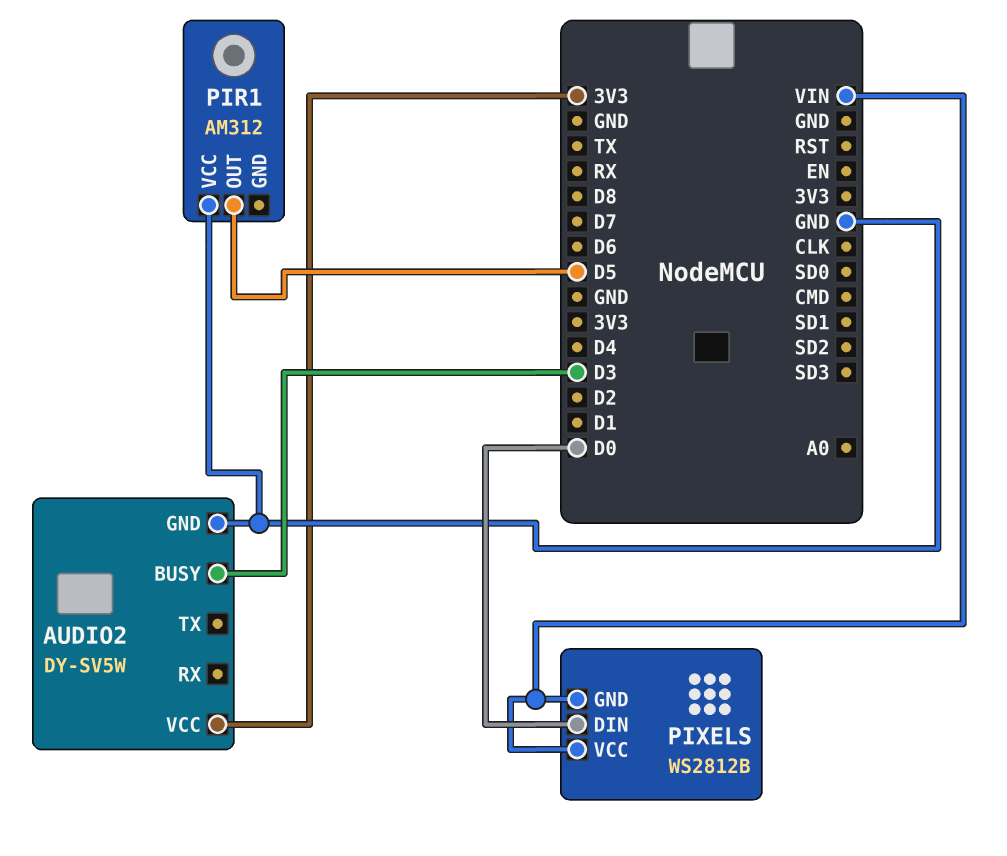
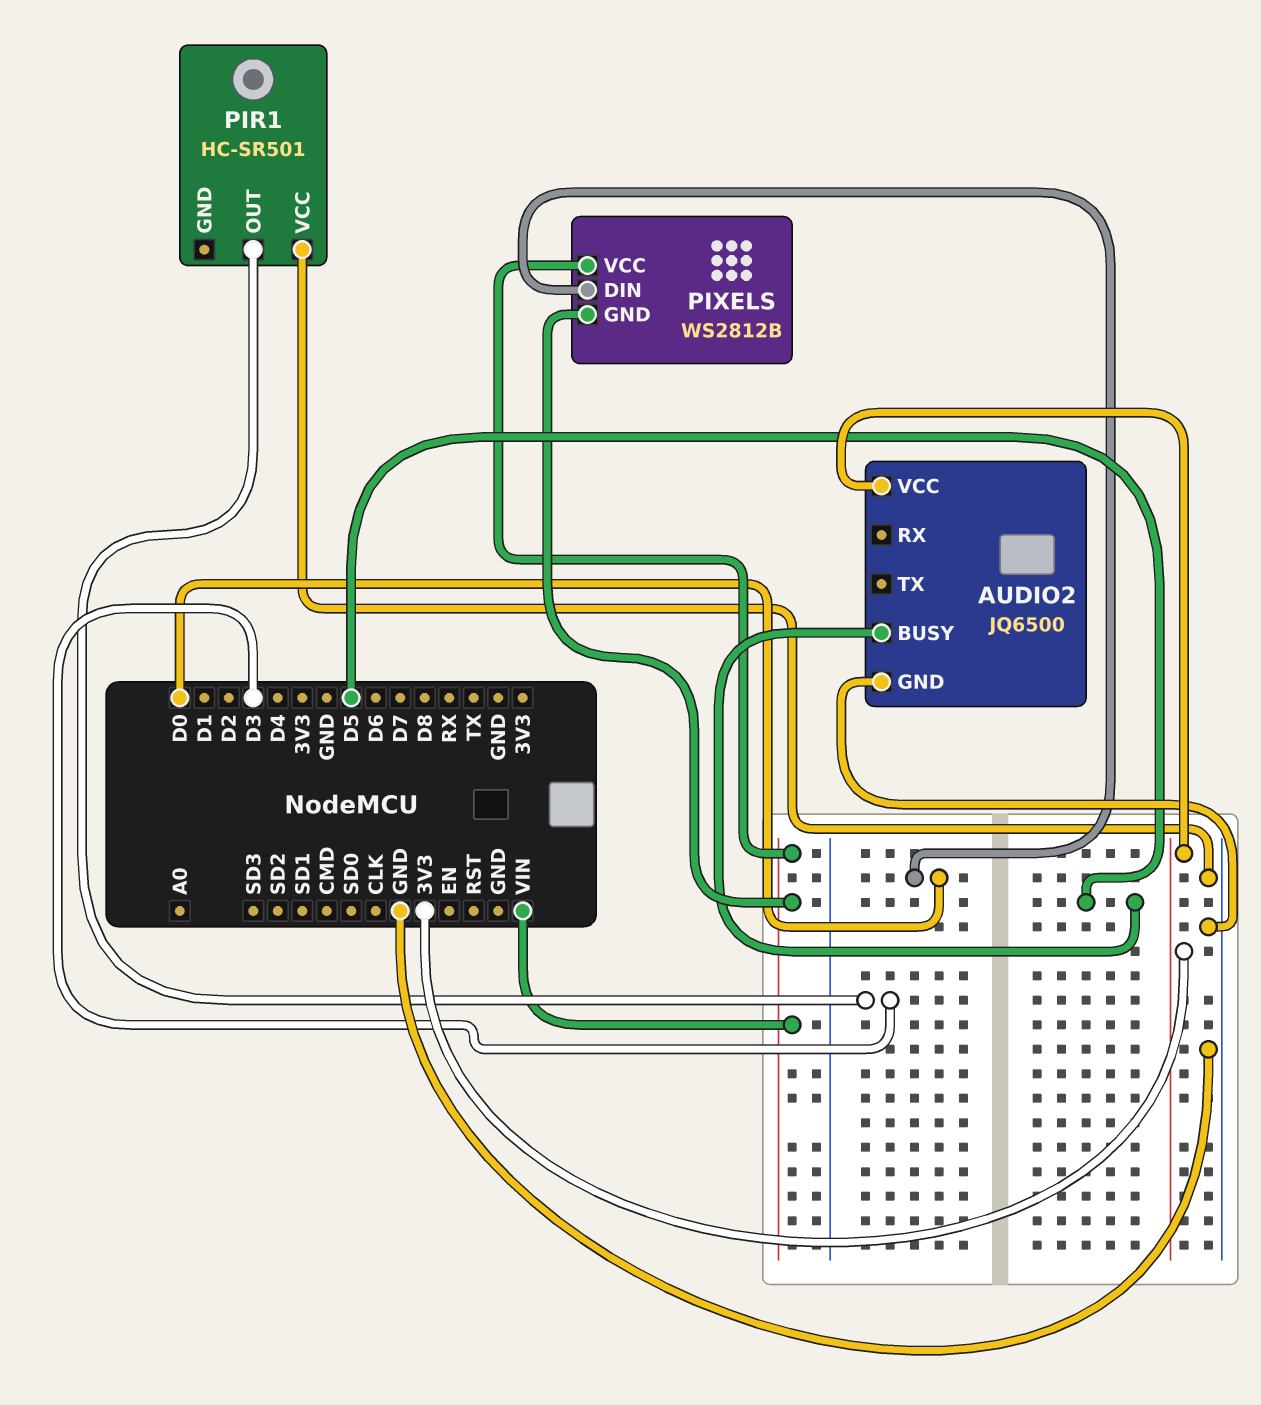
AUDIO2: DY-SV5W -> JQ6500
AUDIO2 pin BUSY: D3 -> D5
PIR1: AM312 -> HC-SR501
PIR1 pin OUT: D5 -> D3

